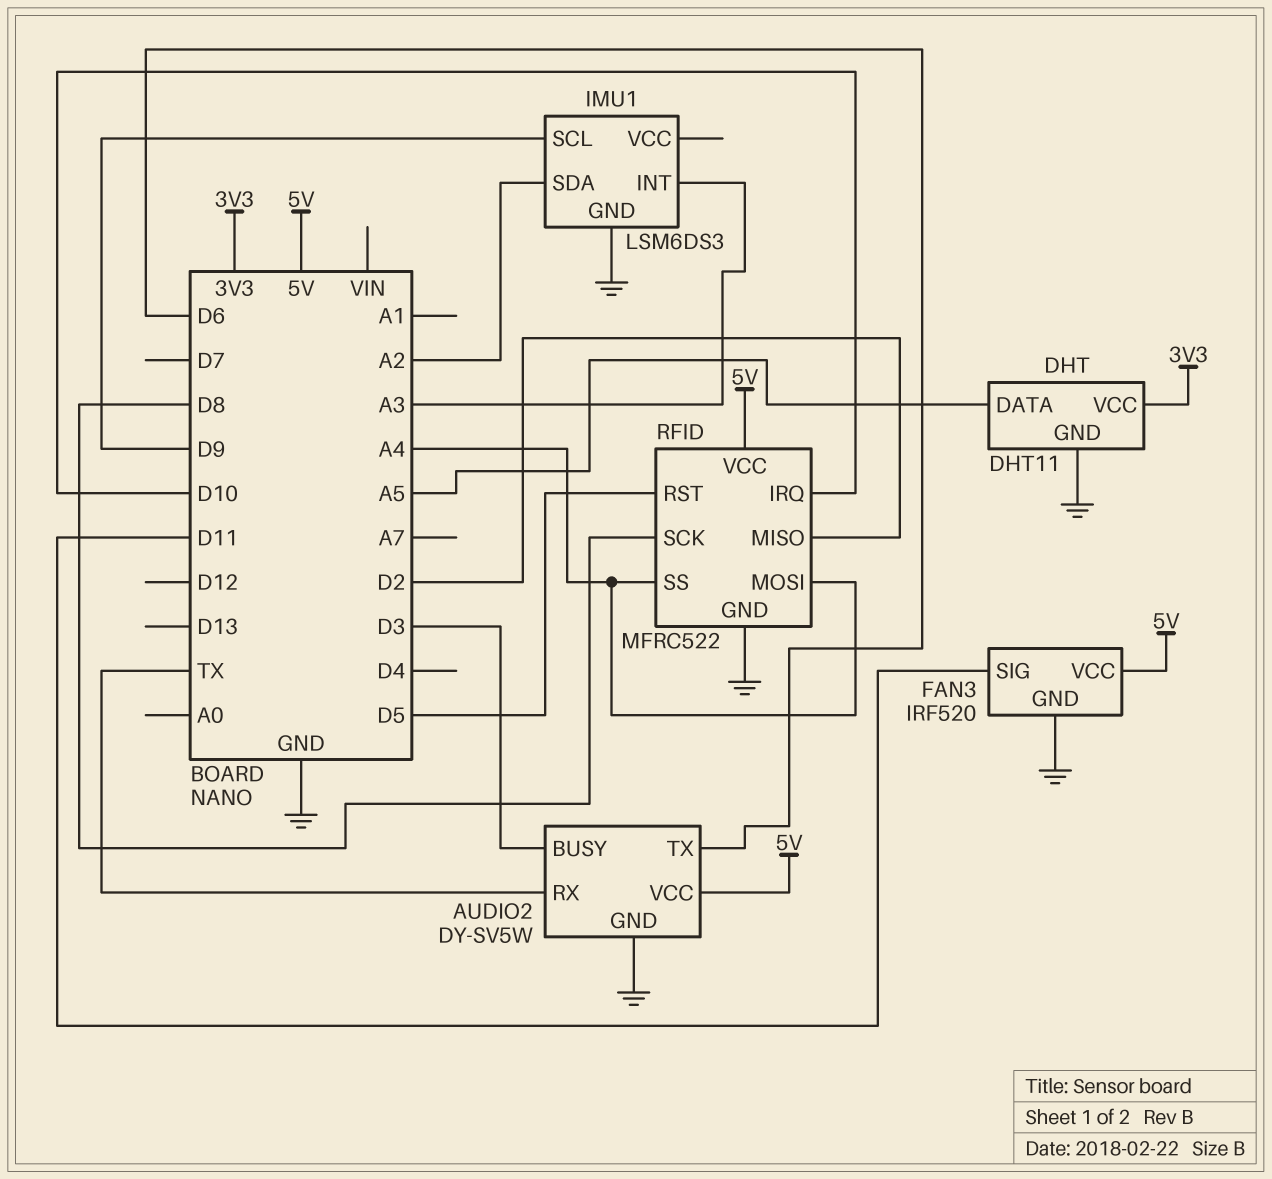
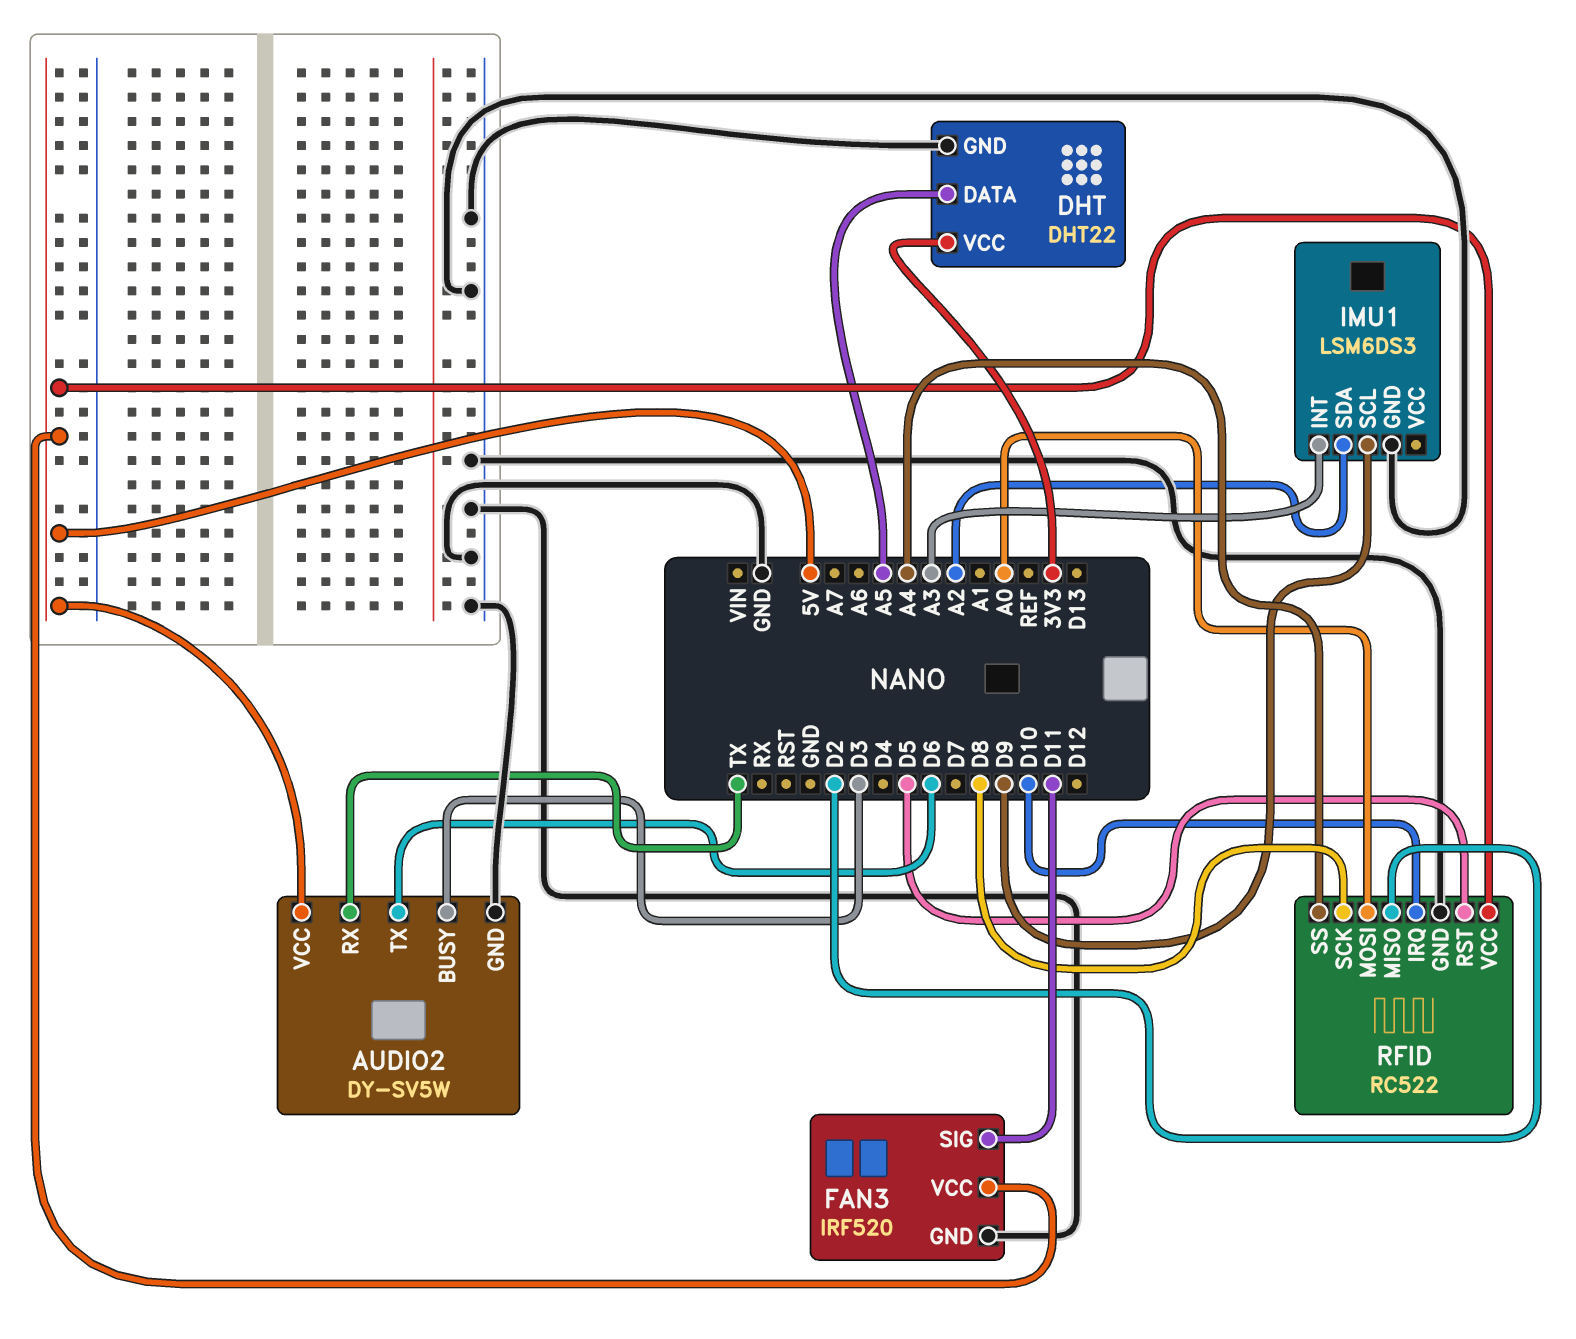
DHT: DHT11 -> DHT22
RFID: MFRC522 -> RC522
RFID pin MOSI: A4 -> A0

